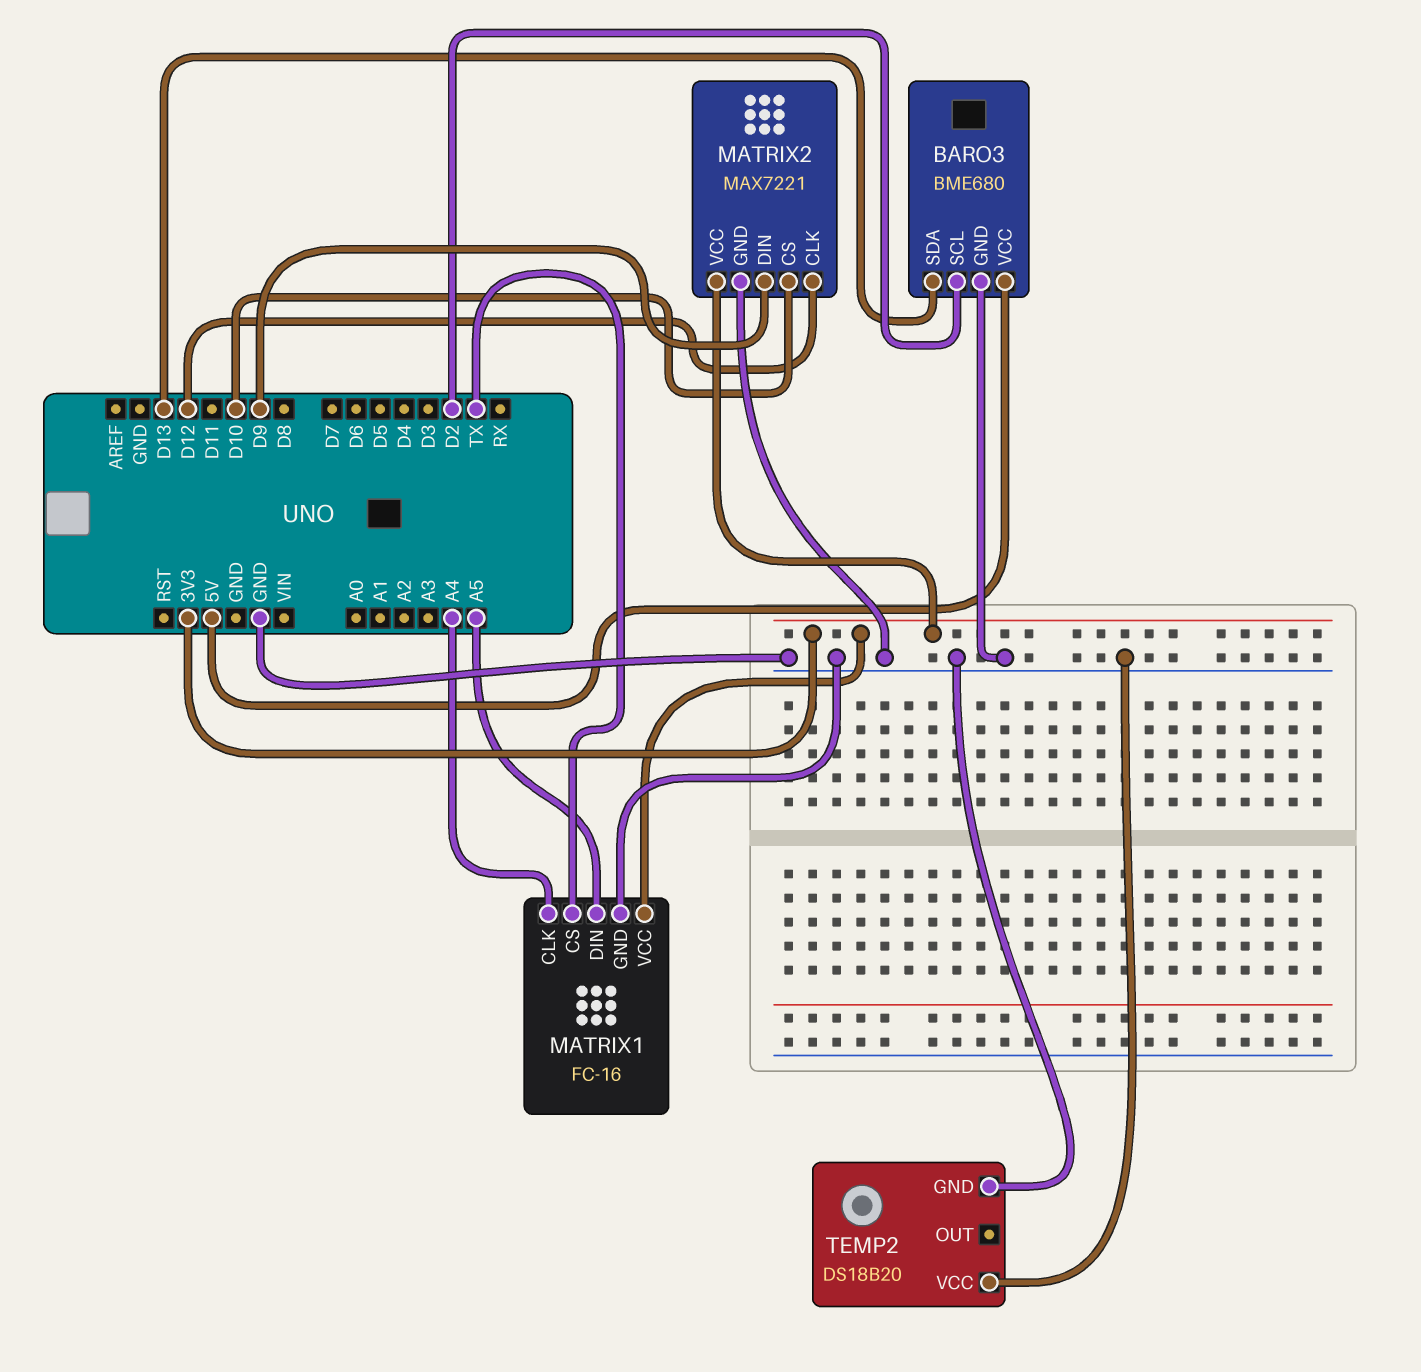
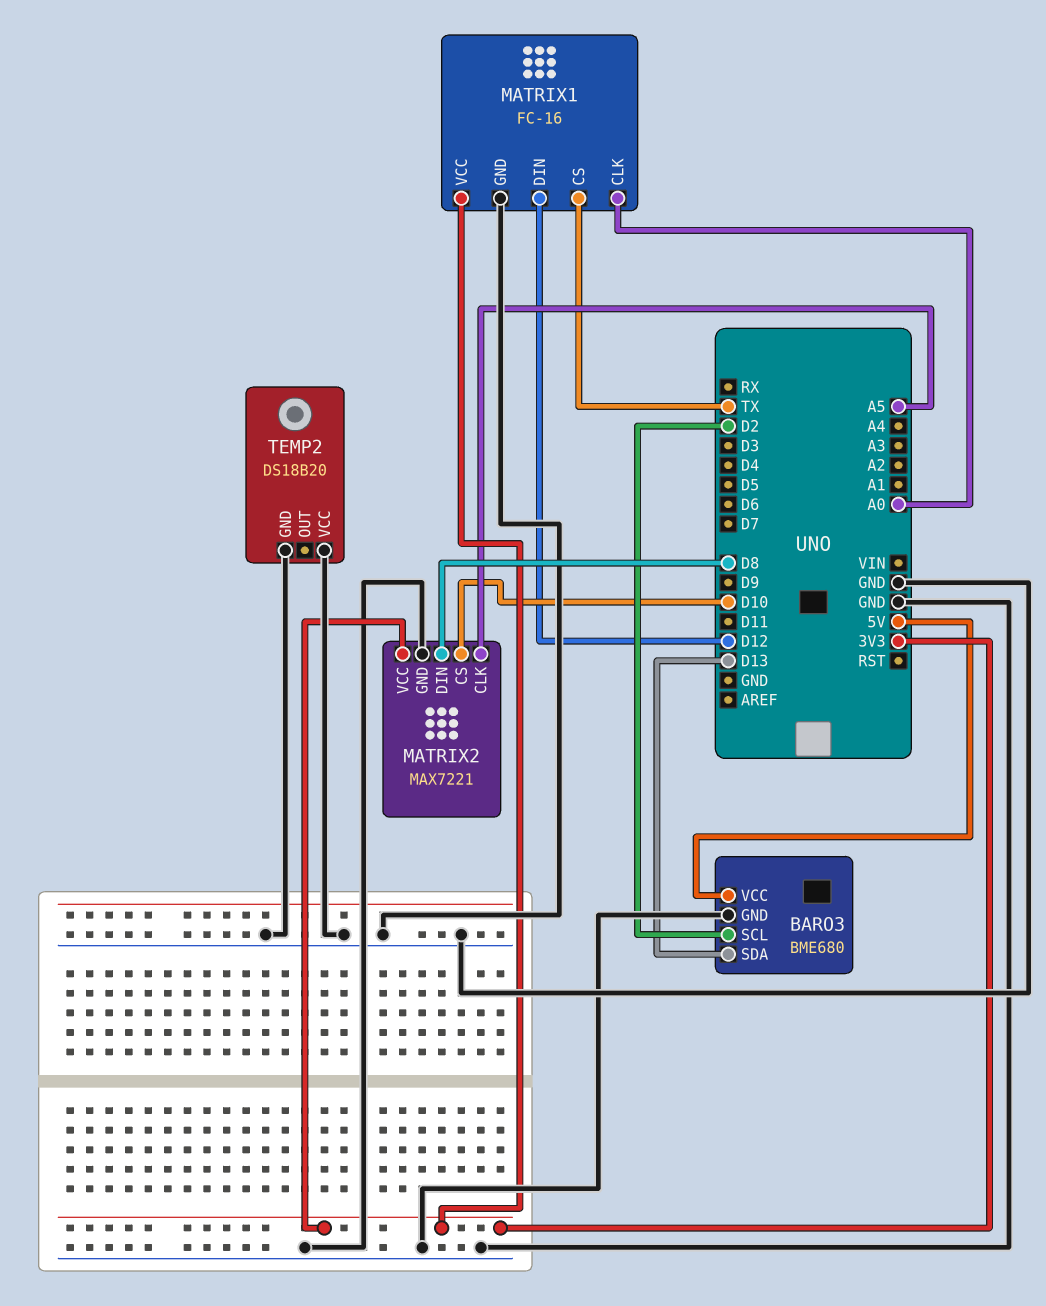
MATRIX1 pin CLK: A4 -> A0
MATRIX1 pin DIN: A5 -> D12
MATRIX2 pin CLK: D12 -> A5
MATRIX2 pin DIN: D9 -> D8

